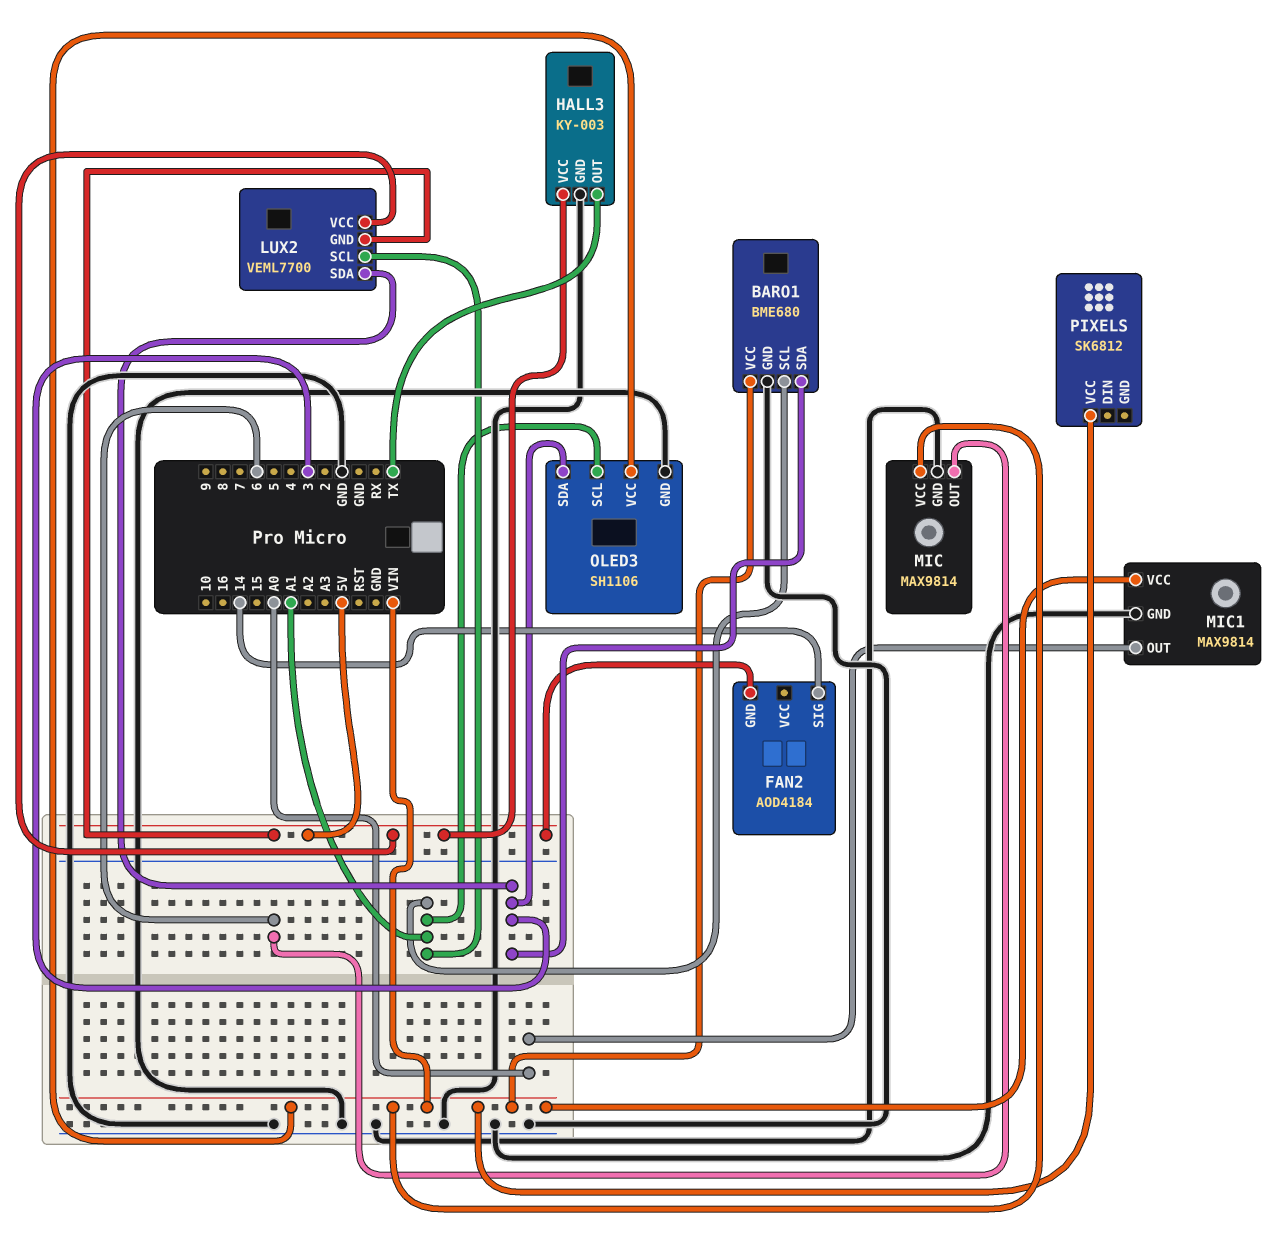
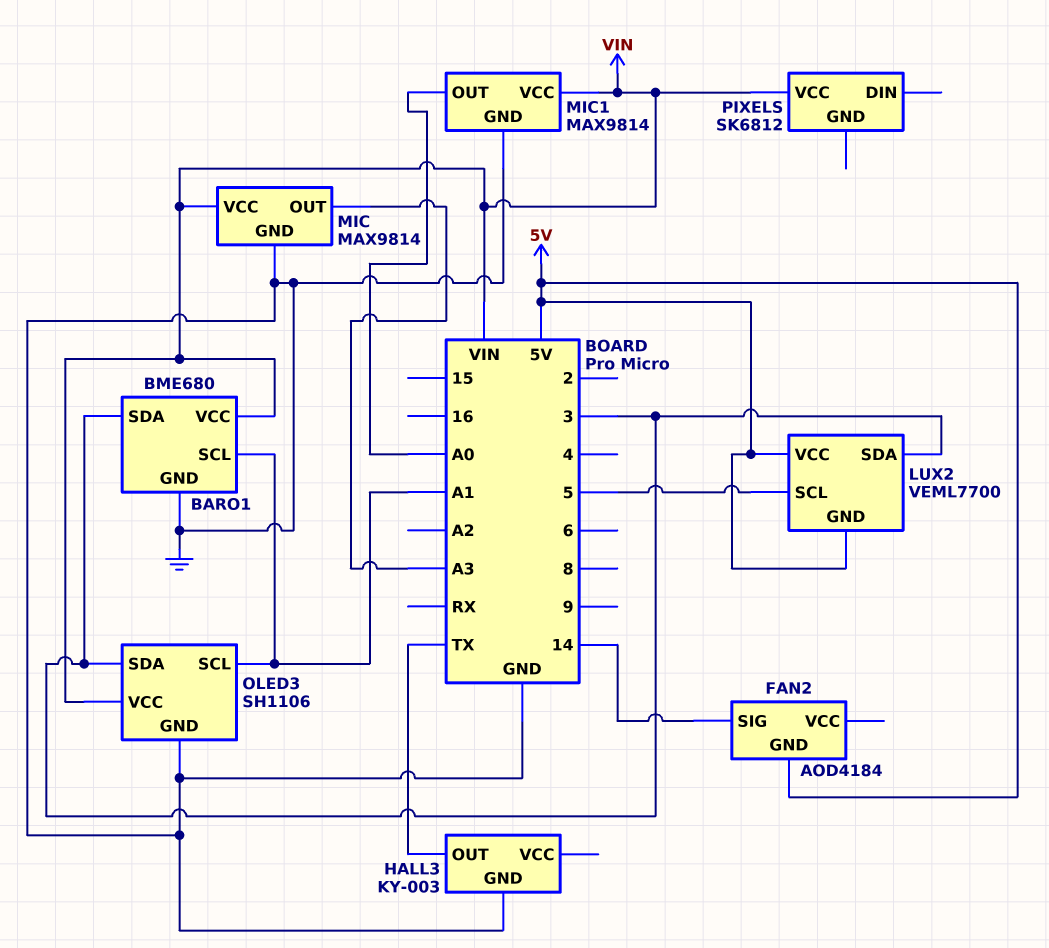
HALL3 pin VCC: 5V -> none
LUX2 pin SCL: A1 -> 5
MIC pin OUT: 6 -> A3

